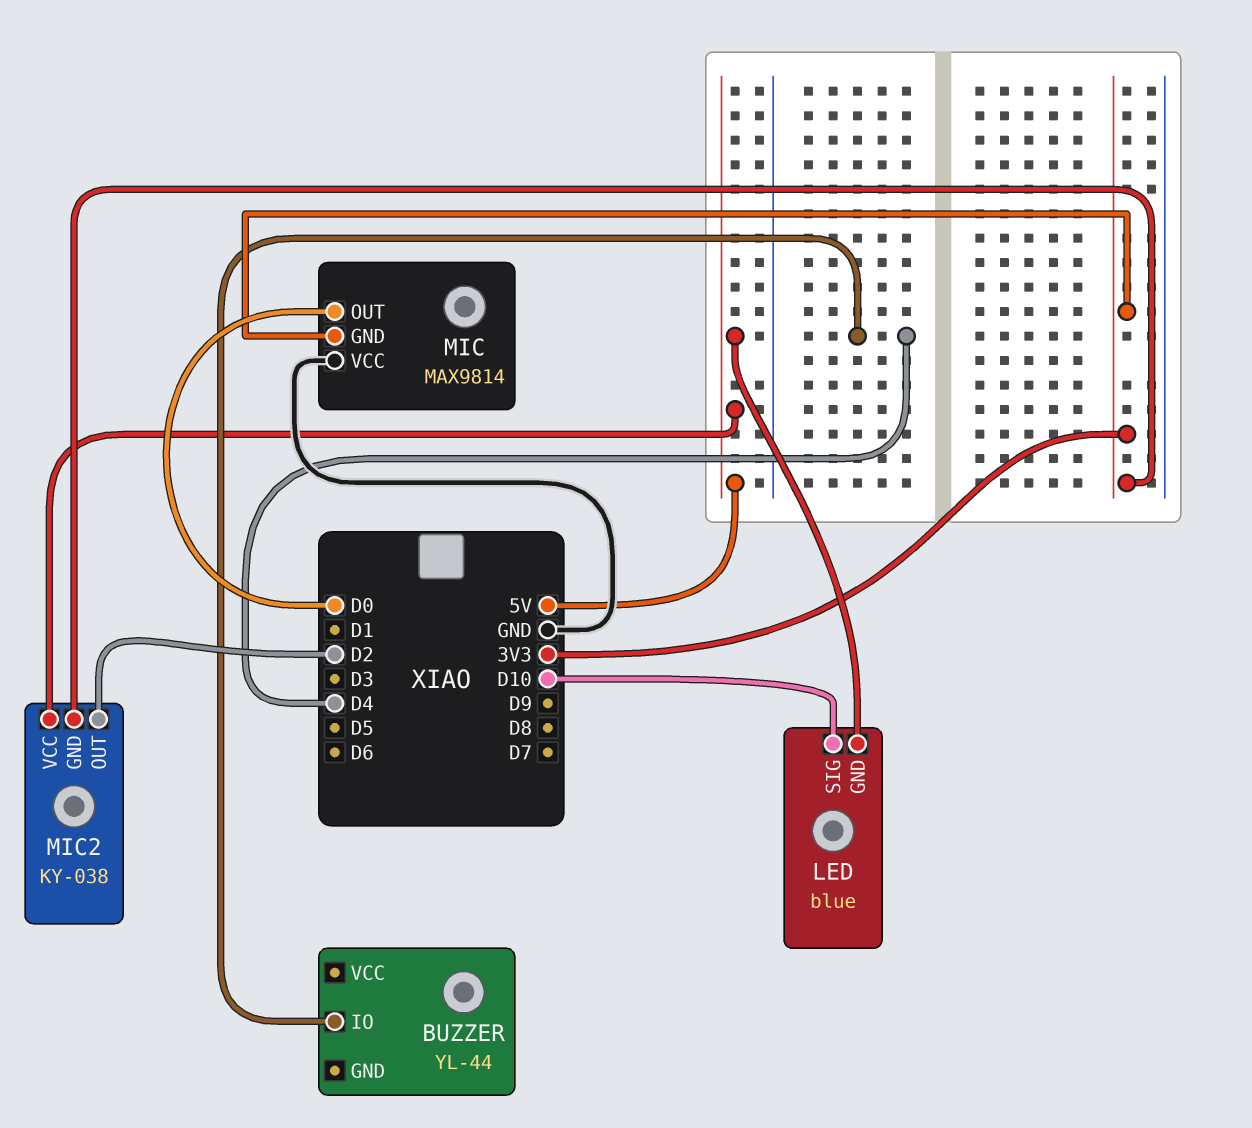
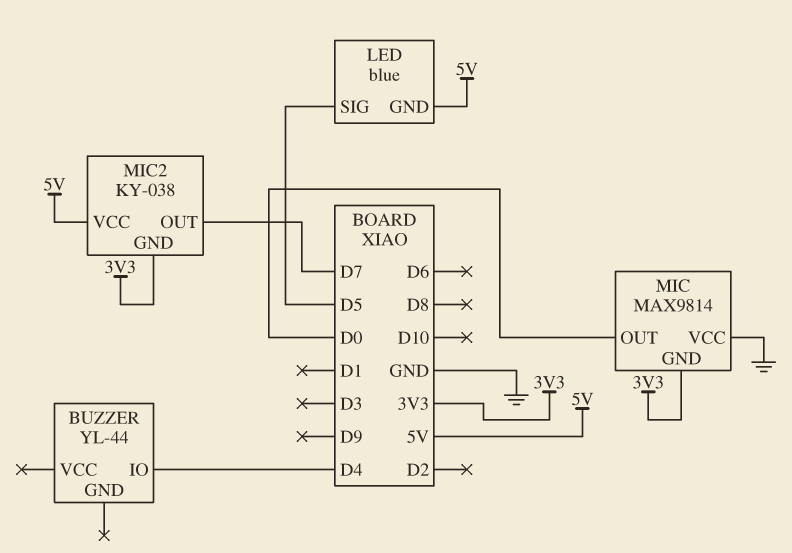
LED pin SIG: D10 -> D5
MIC2 pin OUT: D2 -> D7

